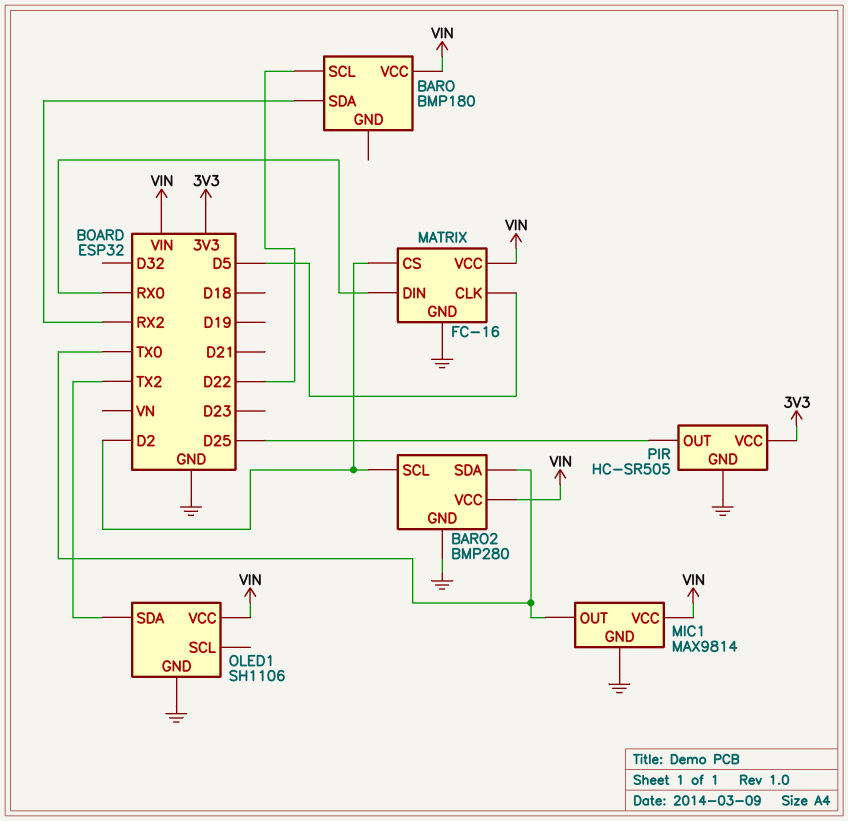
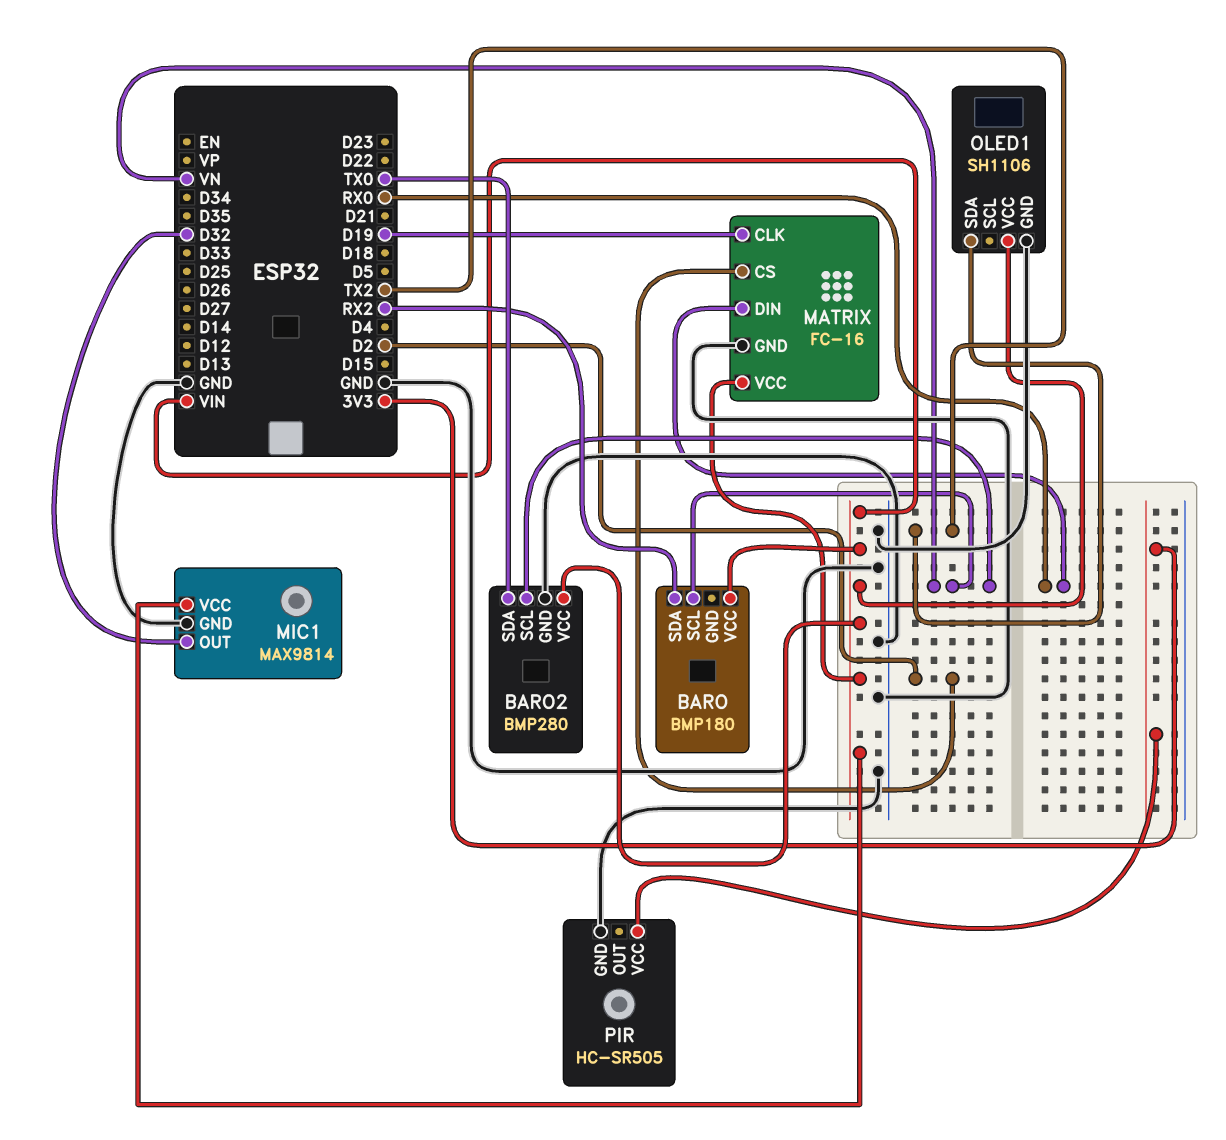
BARO pin SCL: D22 -> VN
BARO2 pin SCL: D2 -> VN
MATRIX pin CLK: D5 -> D19
MIC1 pin OUT: TX0 -> D32
PIR pin OUT: D25 -> none

